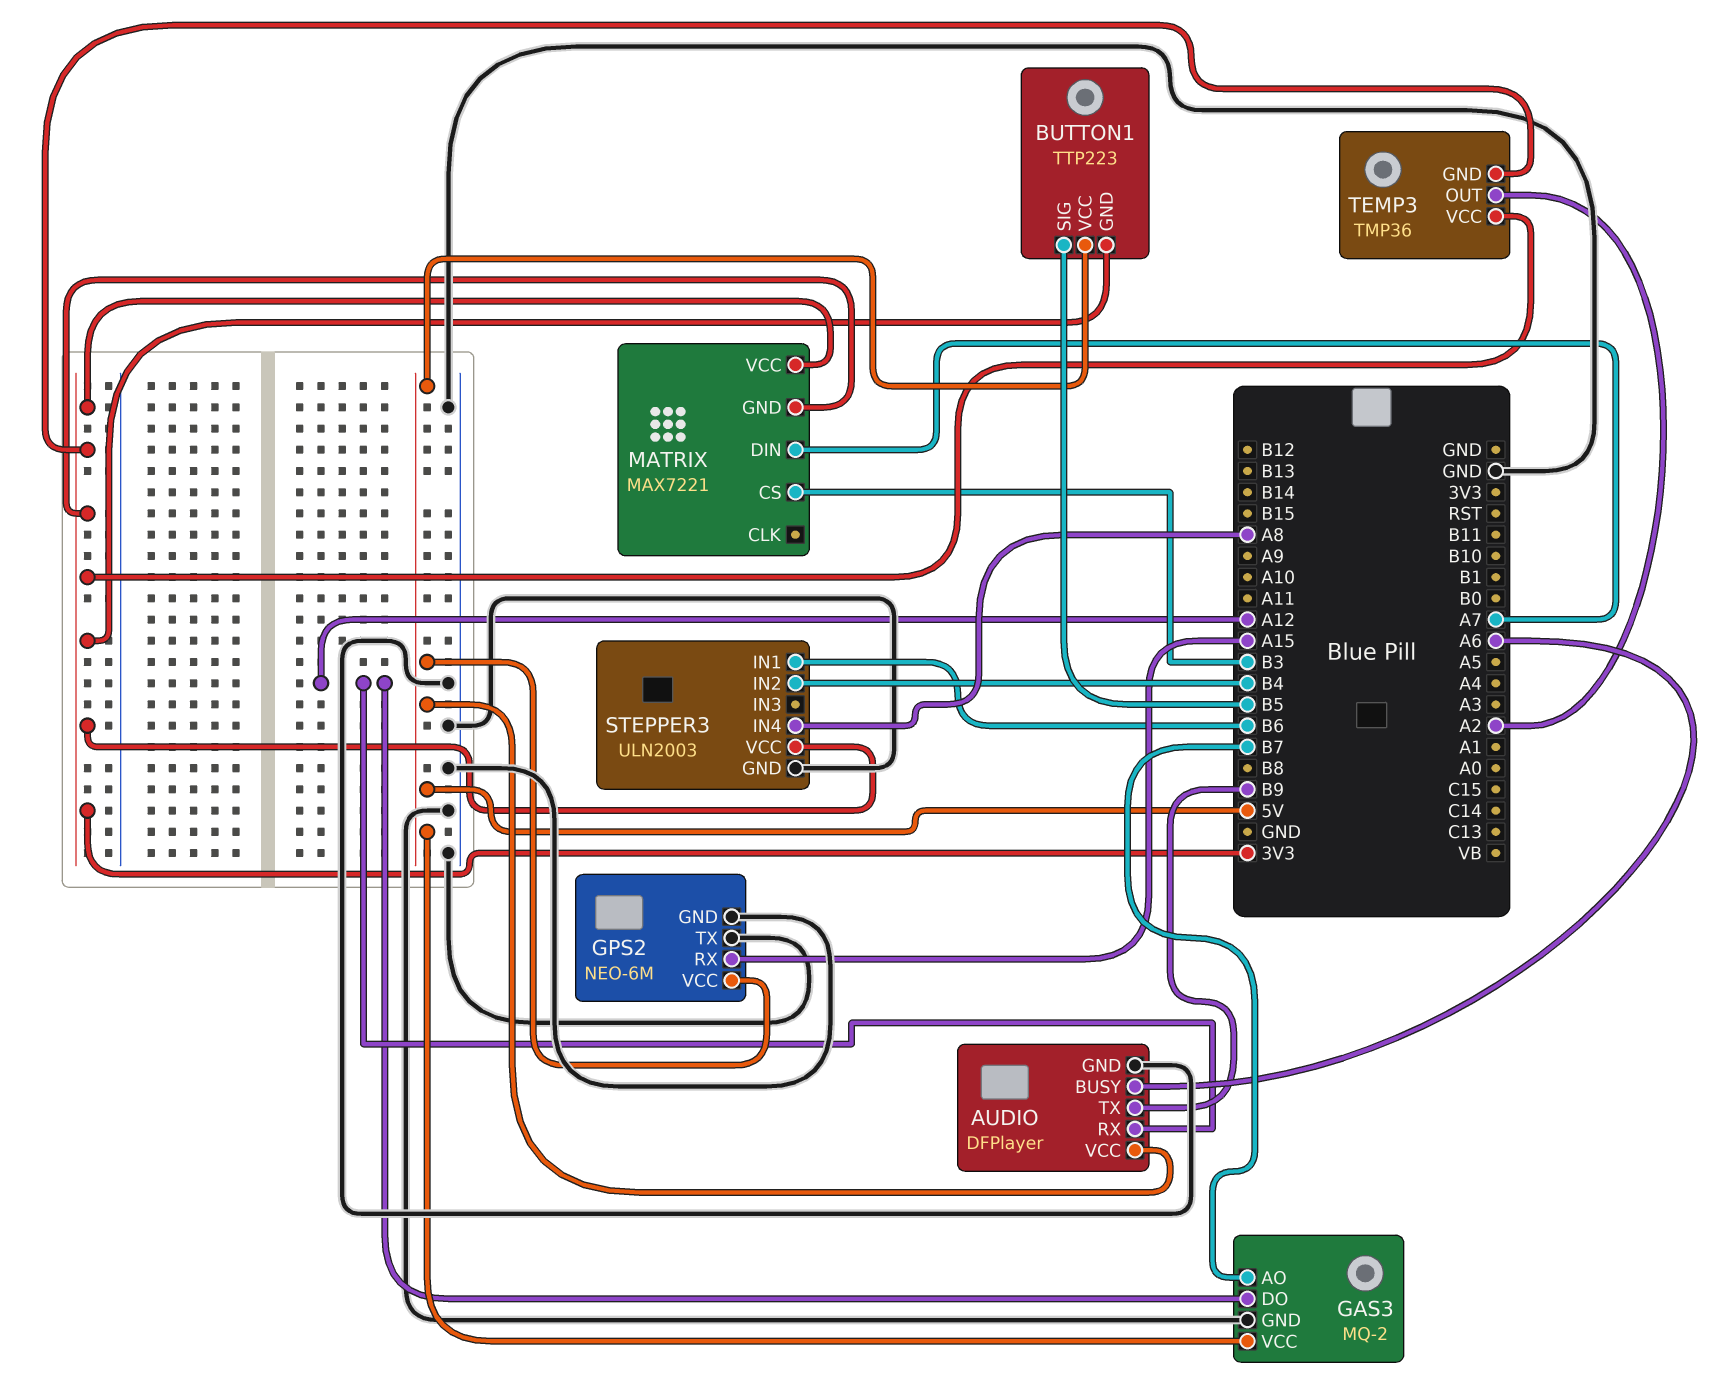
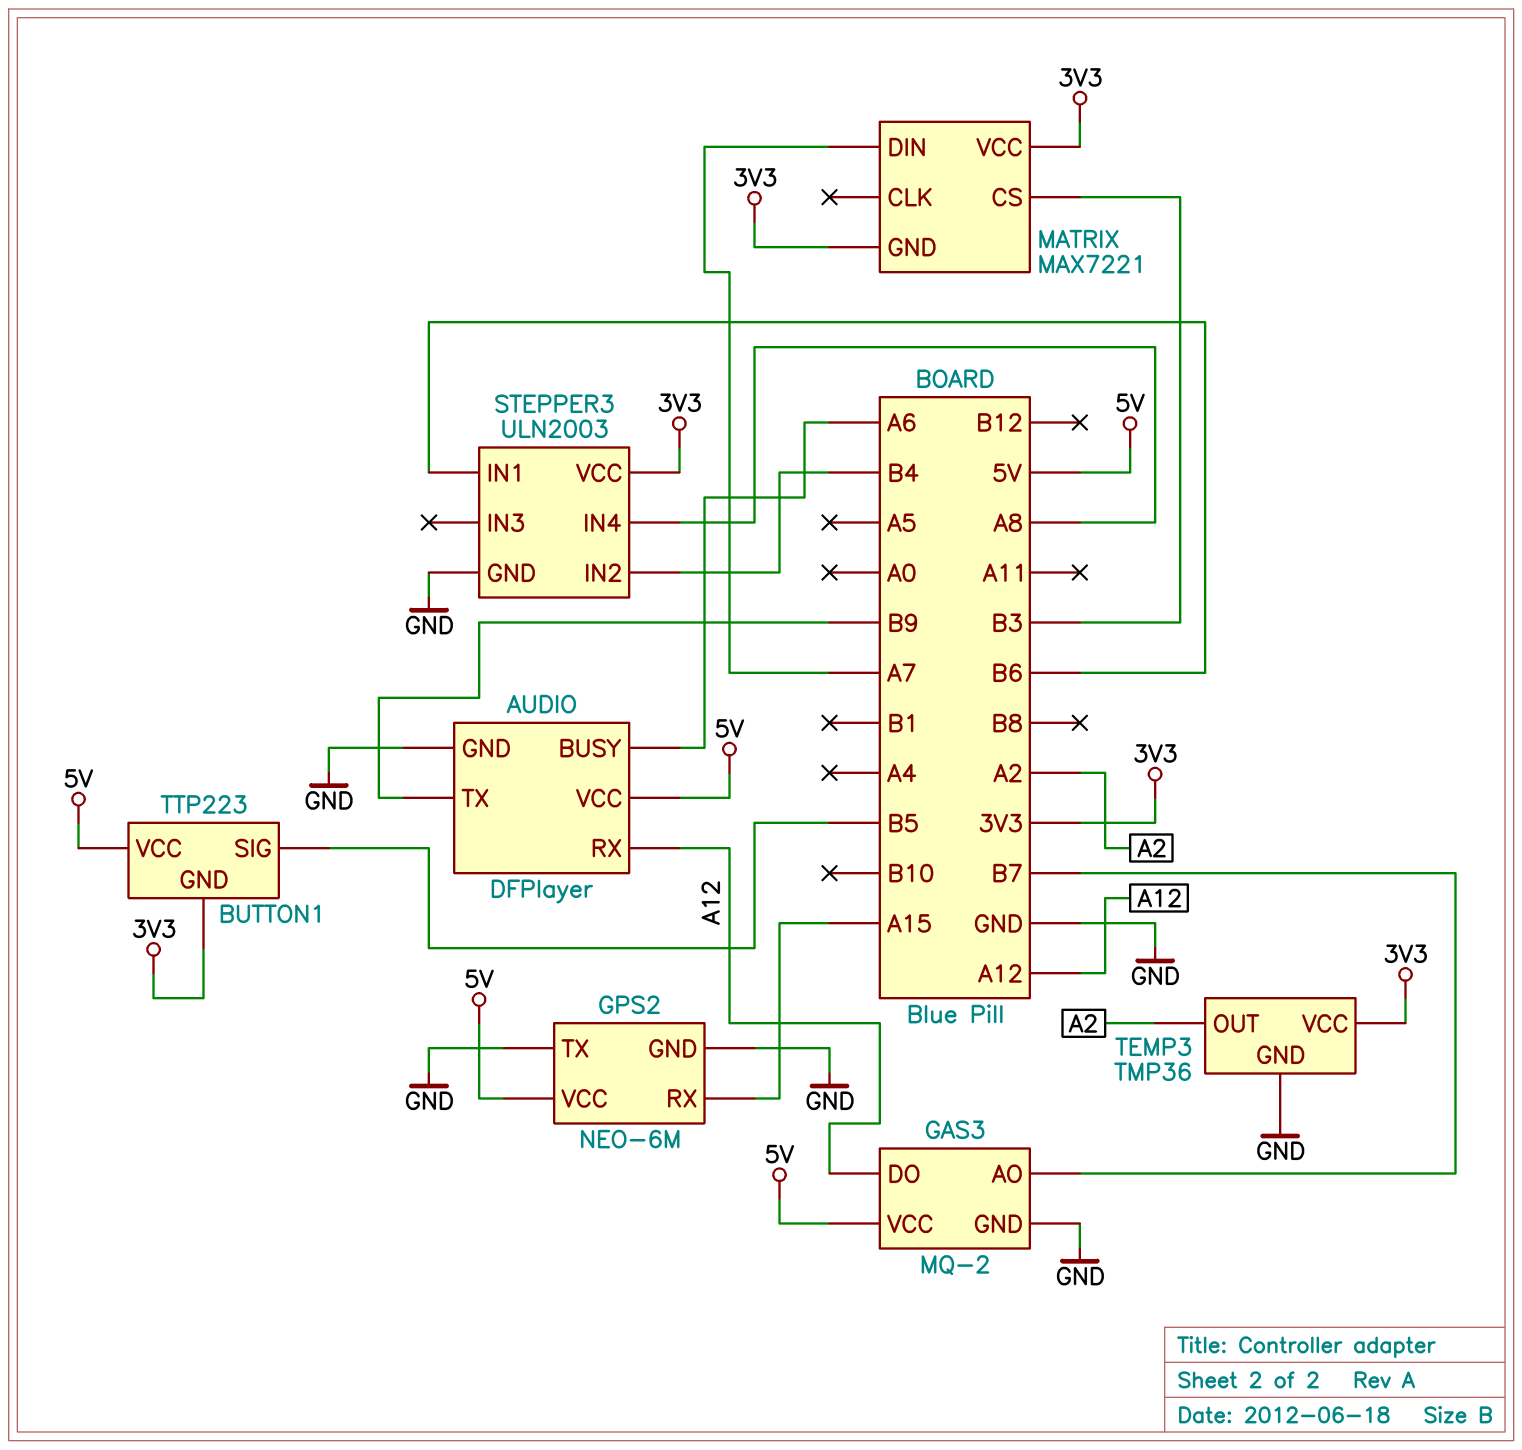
TEMP3 pin GND: 3V3 -> GND

